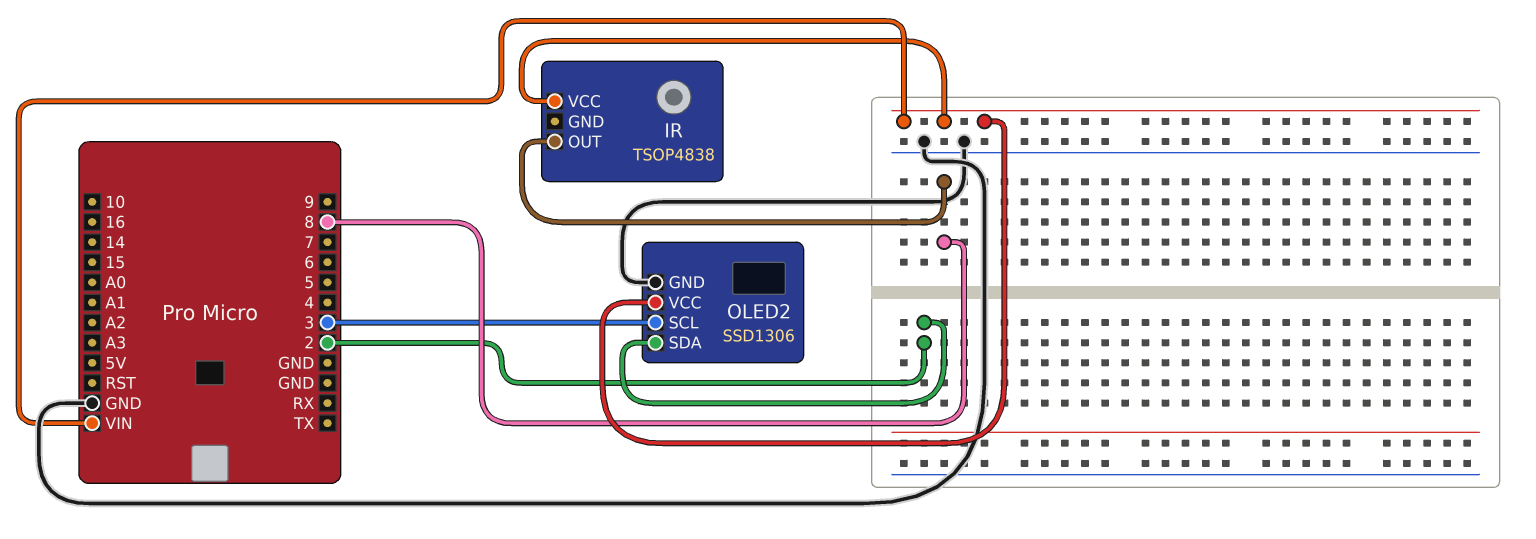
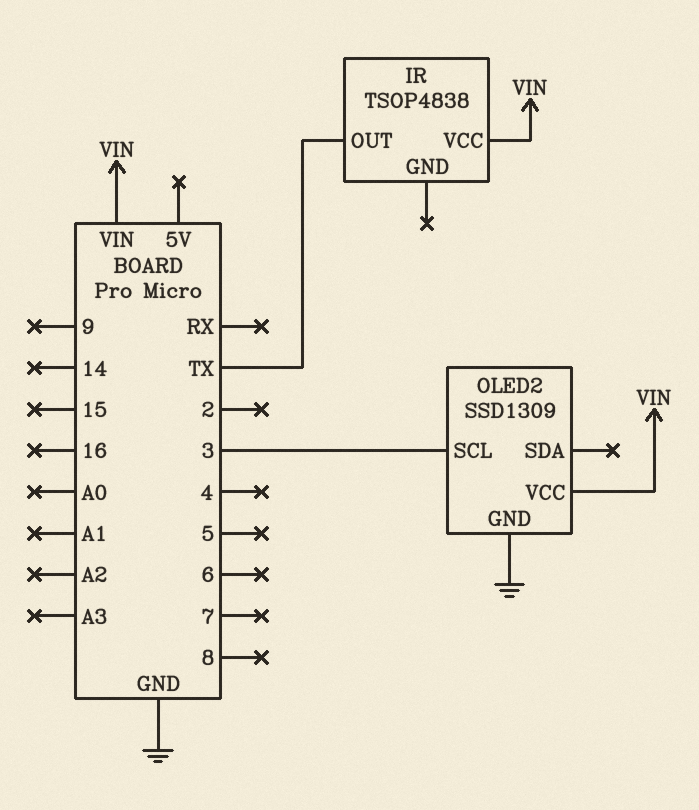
IR pin OUT: 8 -> TX
OLED2: SSD1306 -> SSD1309
OLED2 pin SDA: 2 -> none

